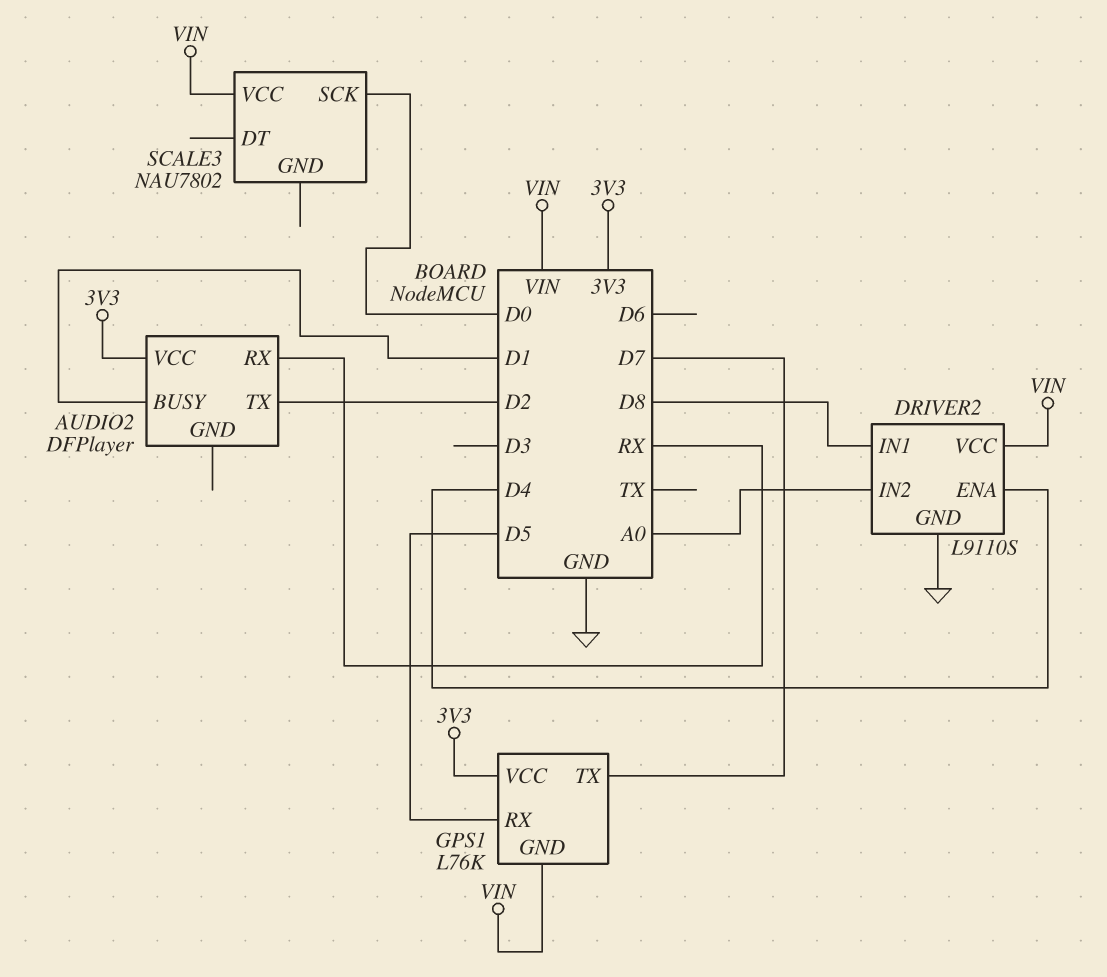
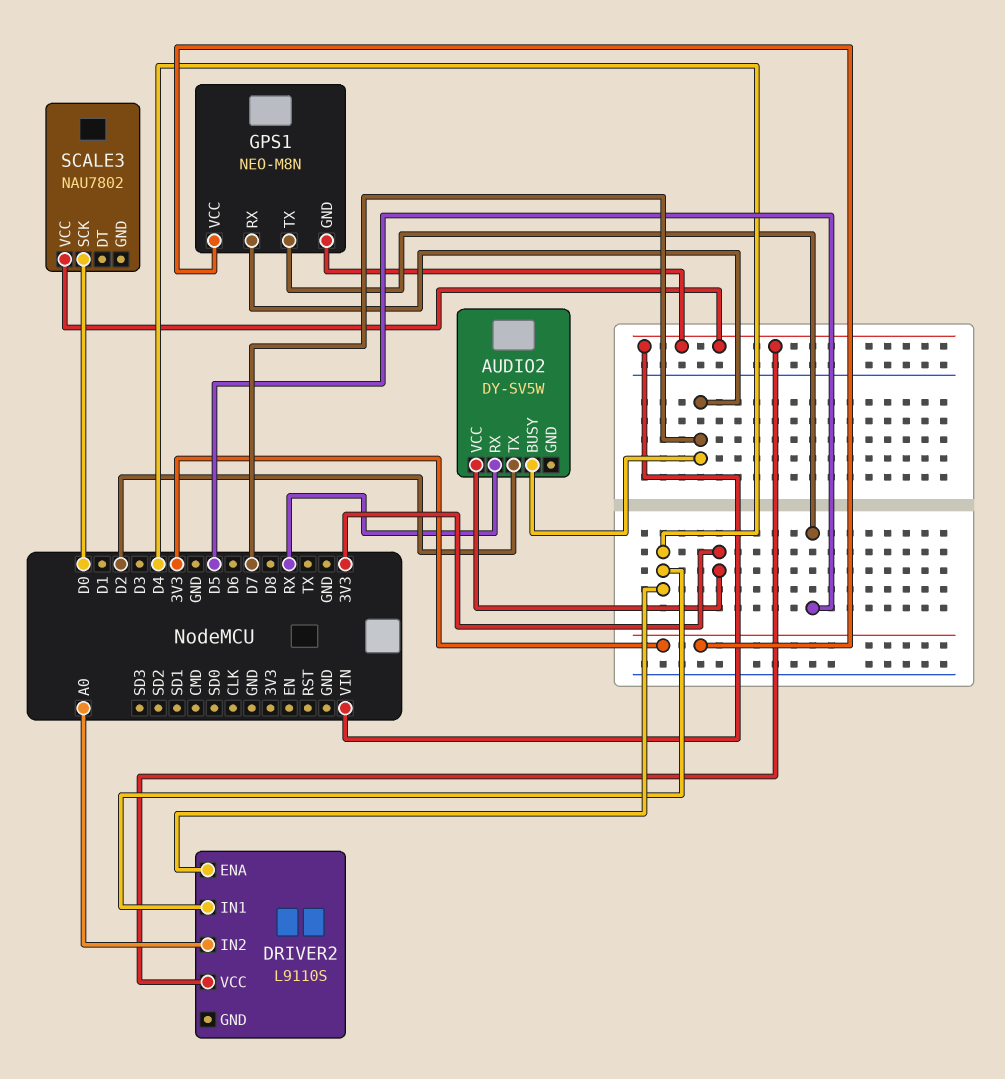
AUDIO2: DFPlayer -> DY-SV5W
AUDIO2 pin BUSY: D1 -> D7
DRIVER2 pin GND: GND -> none
DRIVER2 pin IN1: D8 -> D4
GPS1: L76K -> NEO-M8N
GPS1 pin RX: D5 -> D7
GPS1 pin TX: D7 -> D5

